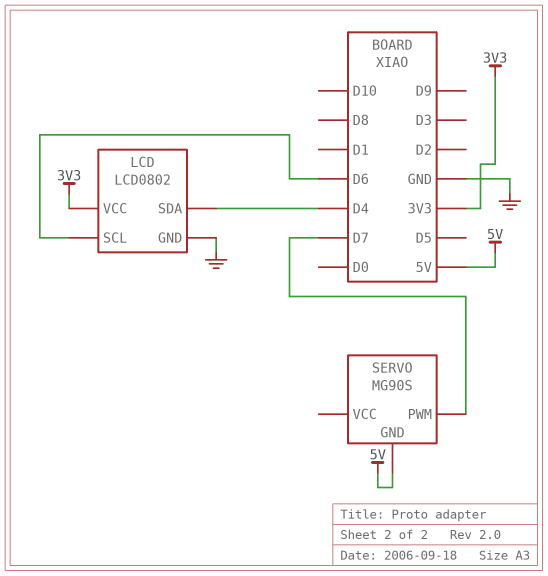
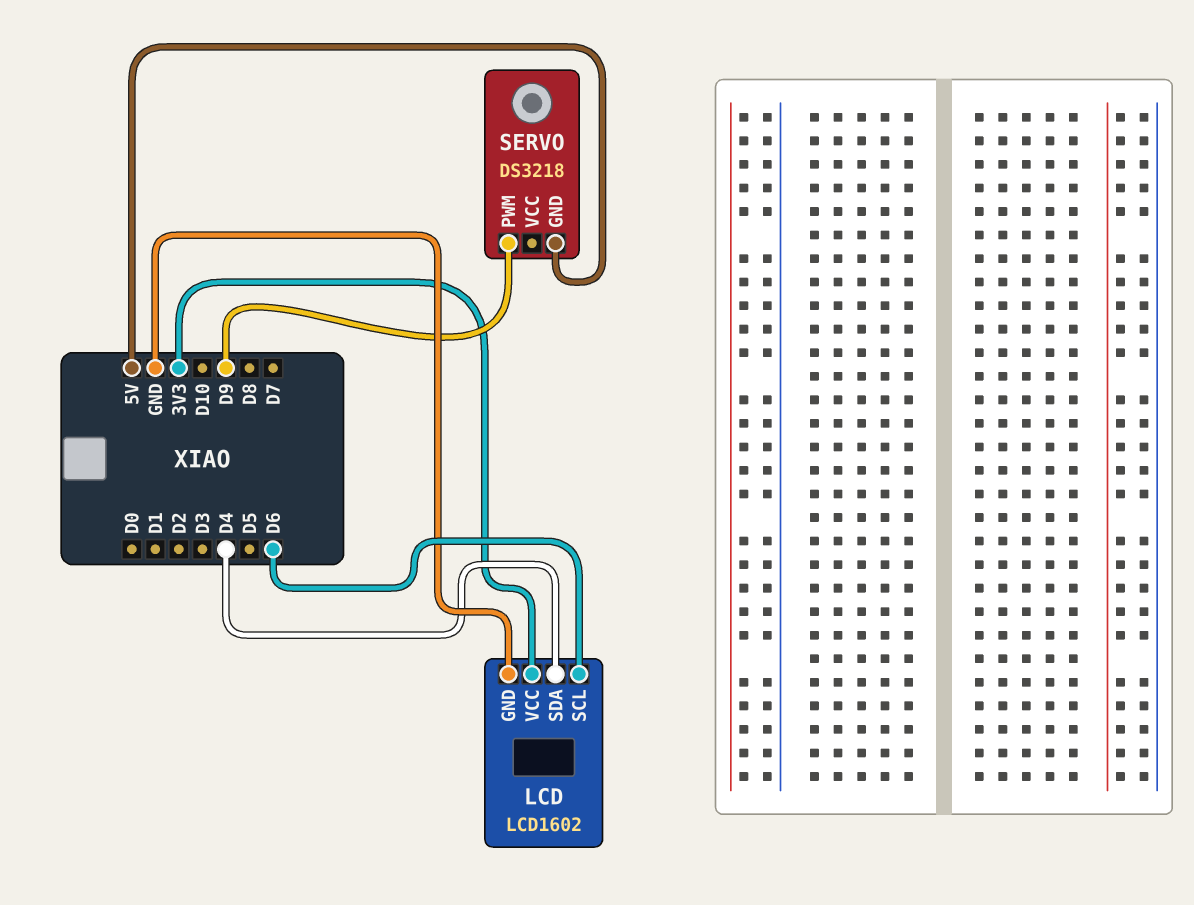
LCD: LCD0802 -> LCD1602
SERVO: MG90S -> DS3218
SERVO pin PWM: D7 -> D9

